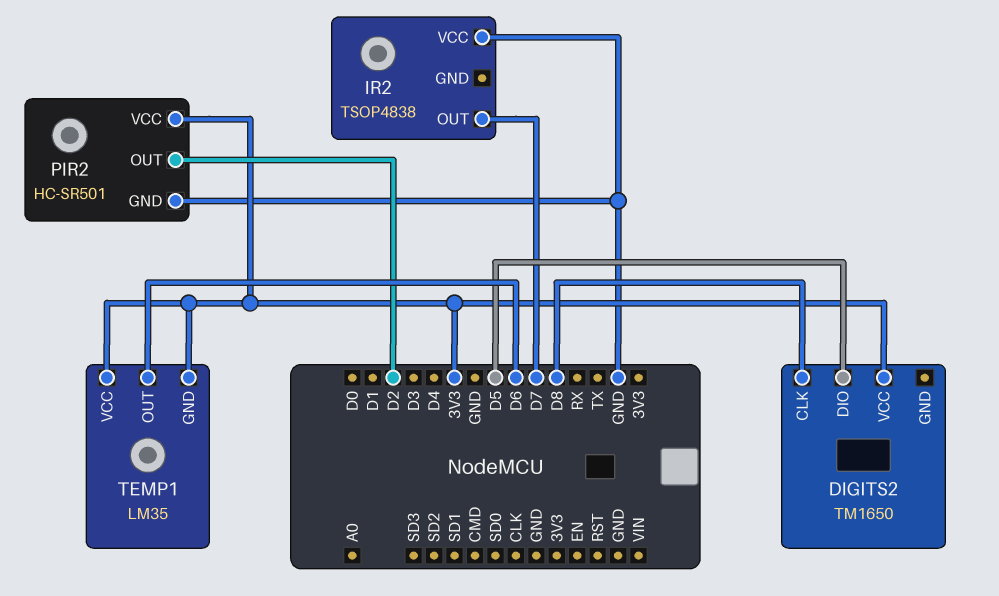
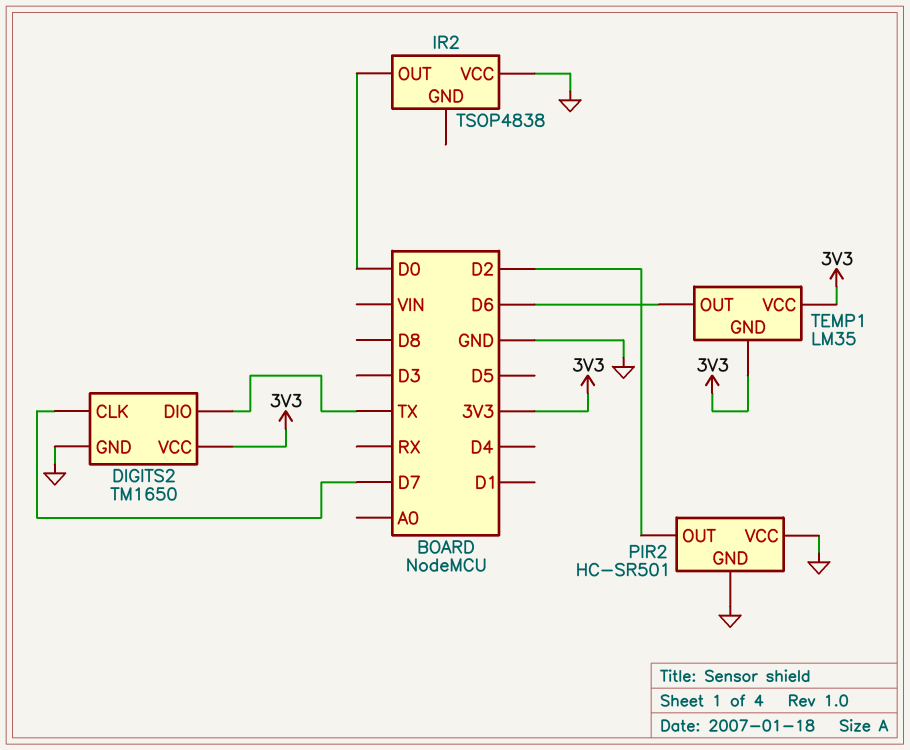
DIGITS2 pin CLK: D8 -> D7
DIGITS2 pin DIO: D5 -> TX
DIGITS2 pin GND: none -> GND
IR2 pin OUT: D7 -> D0
PIR2 pin VCC: 3V3 -> GND

